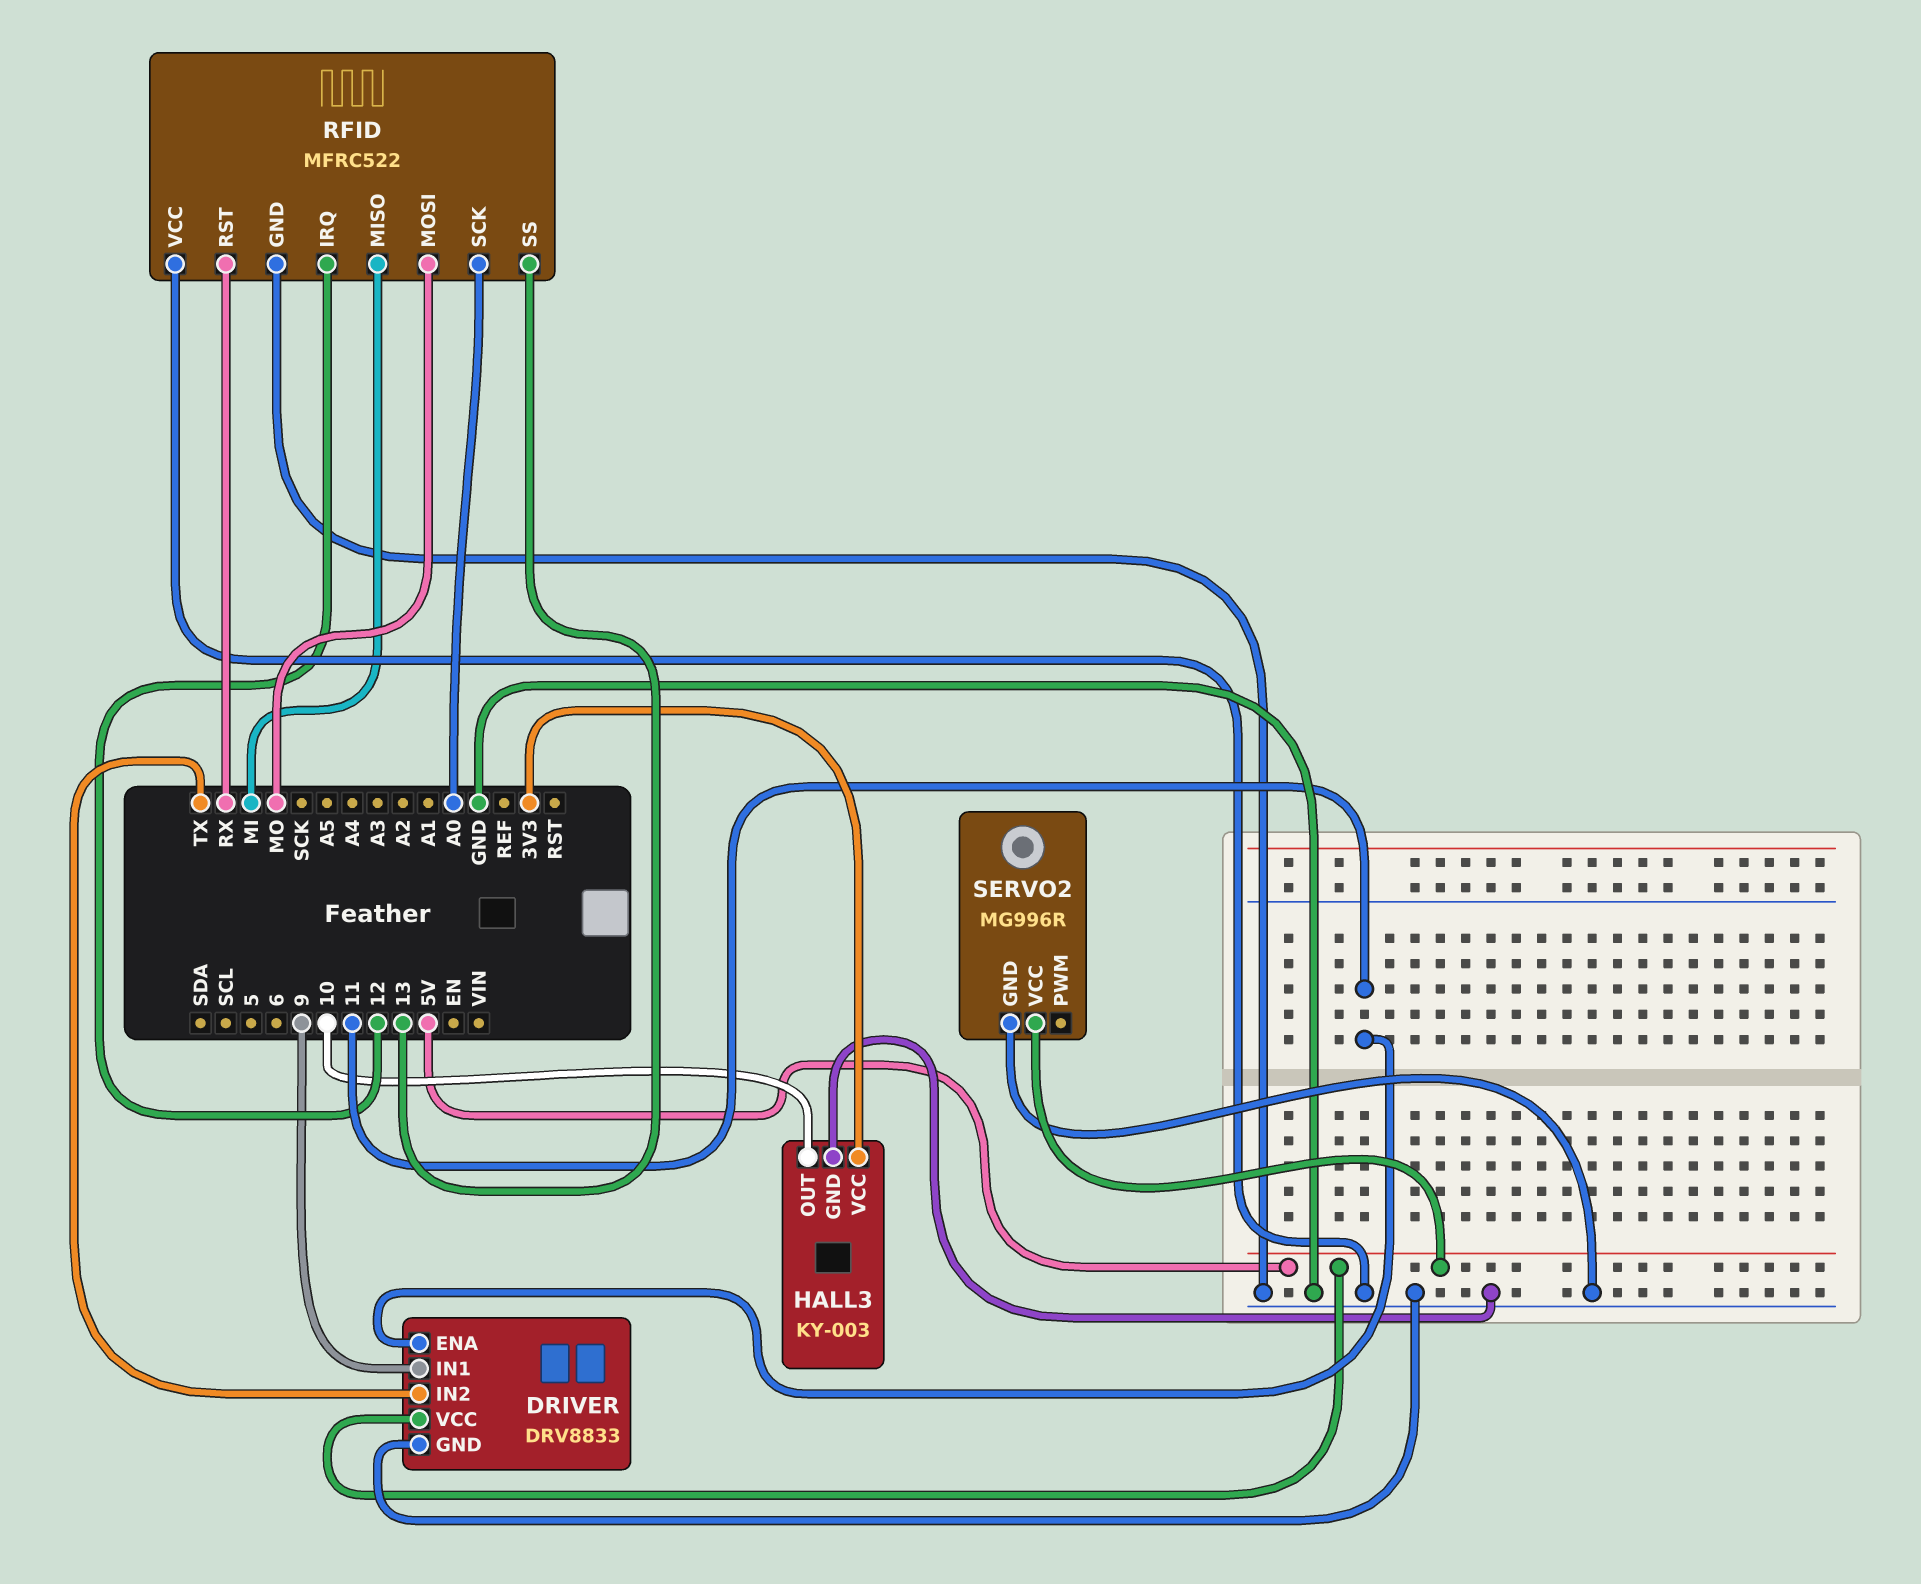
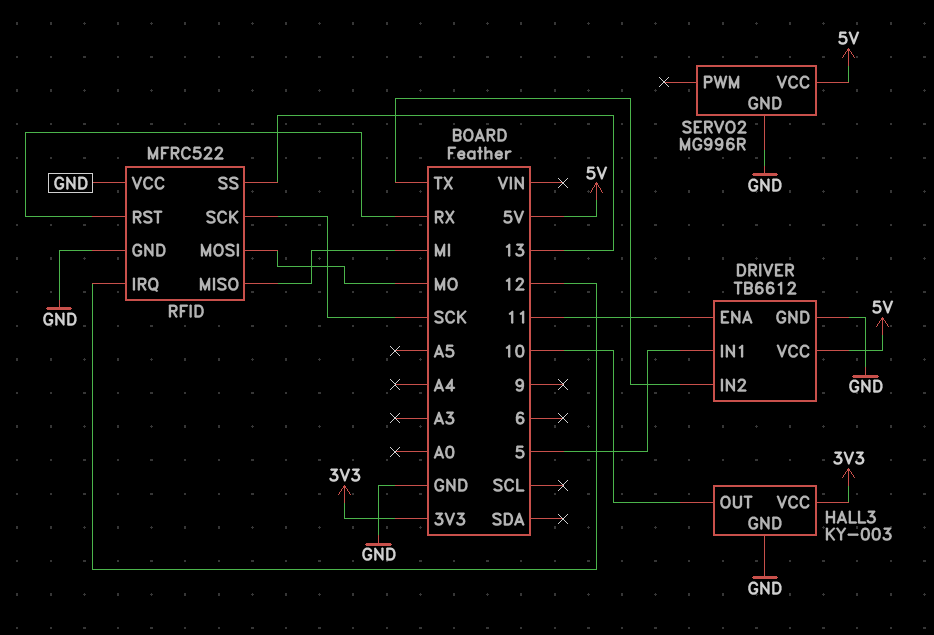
DRIVER: DRV8833 -> TB6612
DRIVER pin IN1: 9 -> 5
RFID pin SCK: A0 -> SCK

